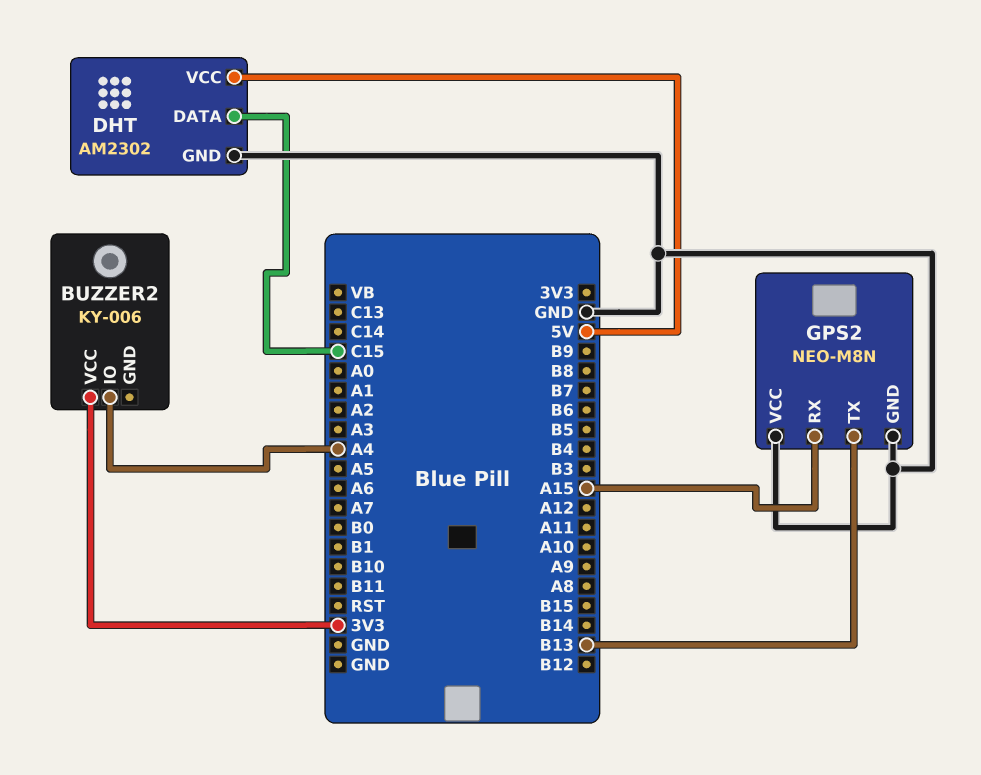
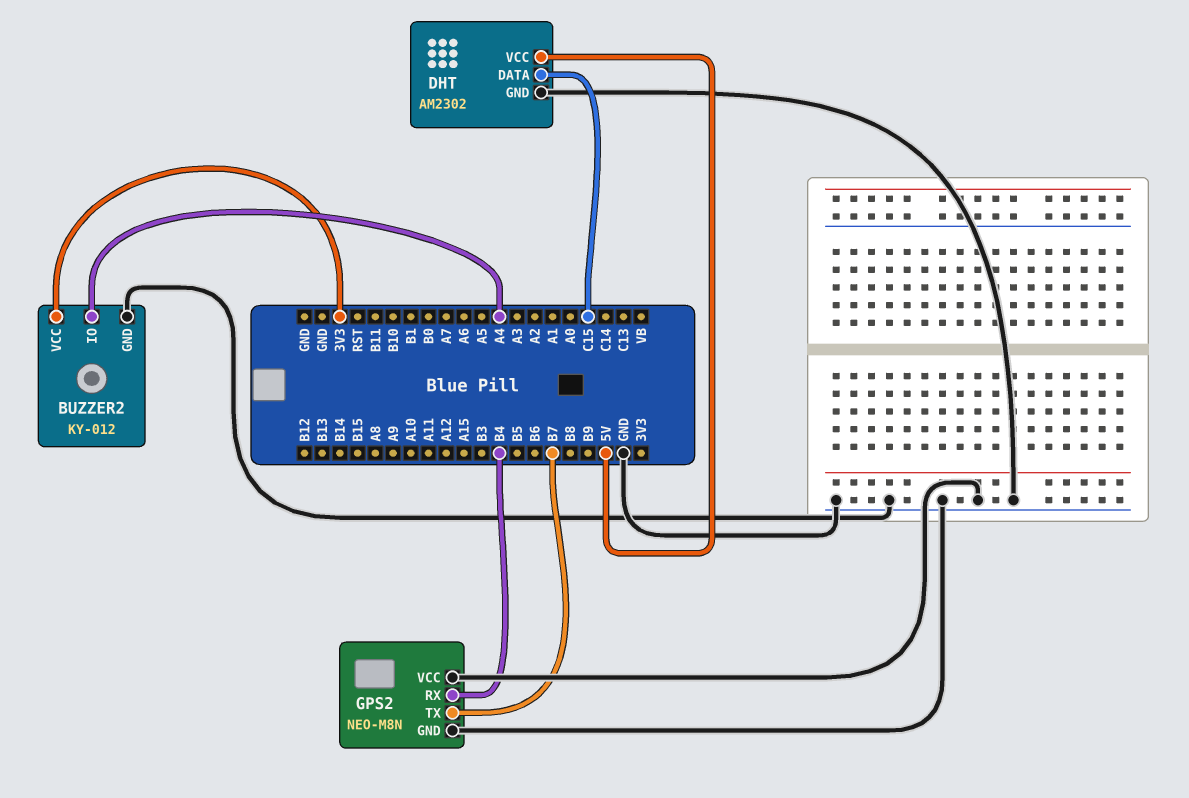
BUZZER2: KY-006 -> KY-012
BUZZER2 pin GND: none -> GND
GPS2 pin RX: A15 -> B4
GPS2 pin TX: B13 -> B7

